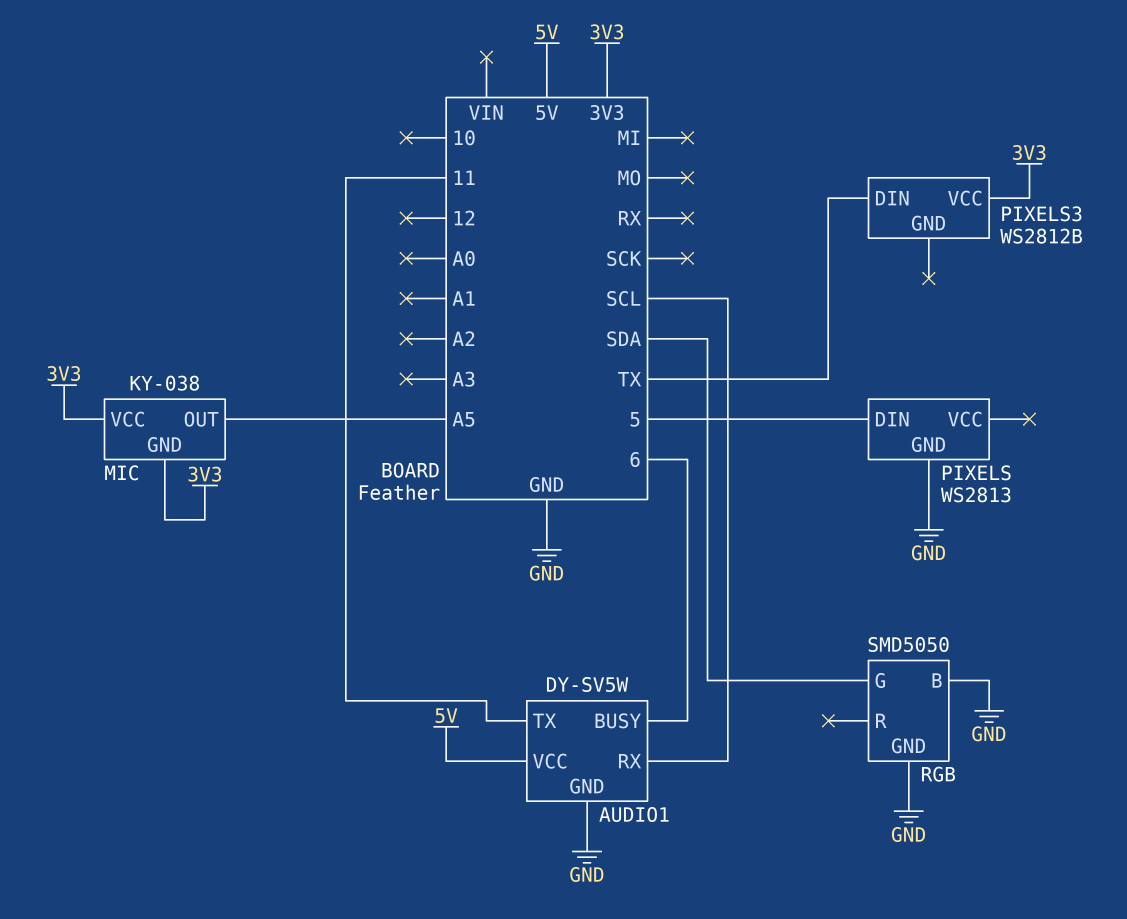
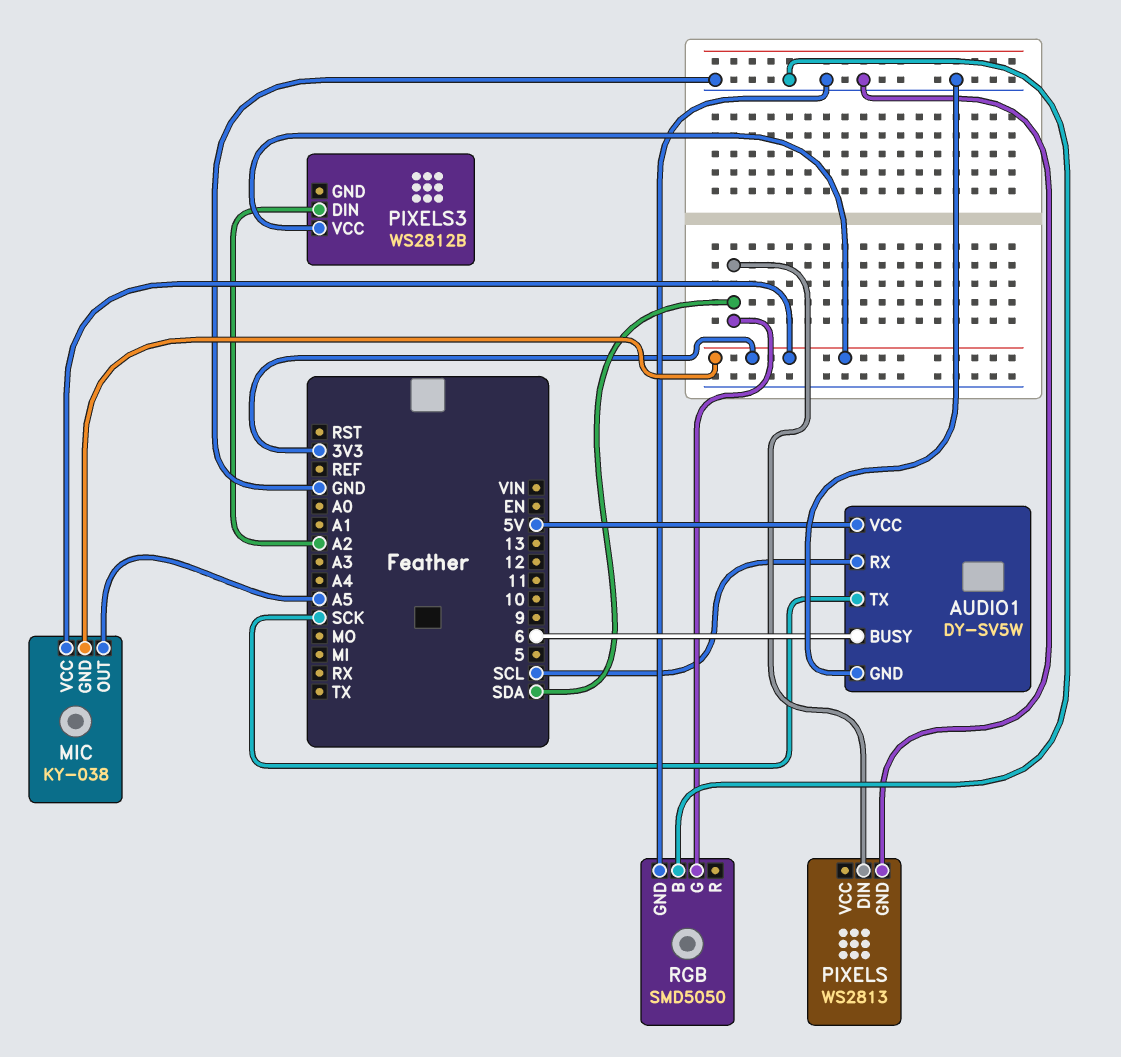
AUDIO1 pin TX: 11 -> SCK
PIXELS pin DIN: 5 -> SDA
PIXELS3 pin DIN: TX -> A2

